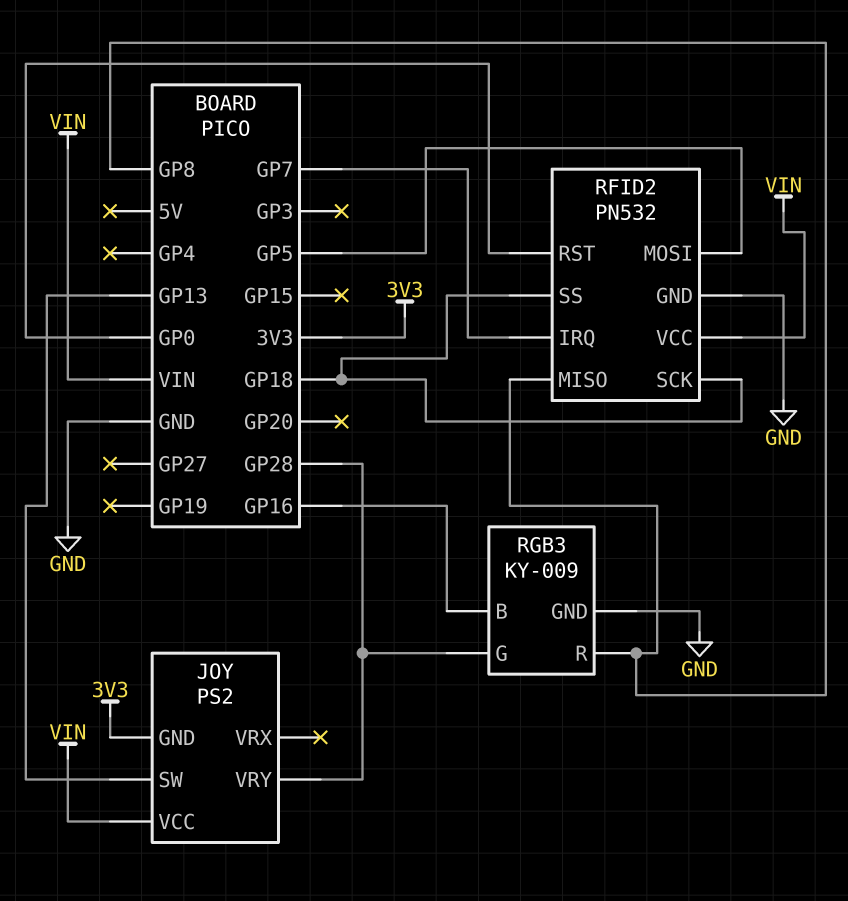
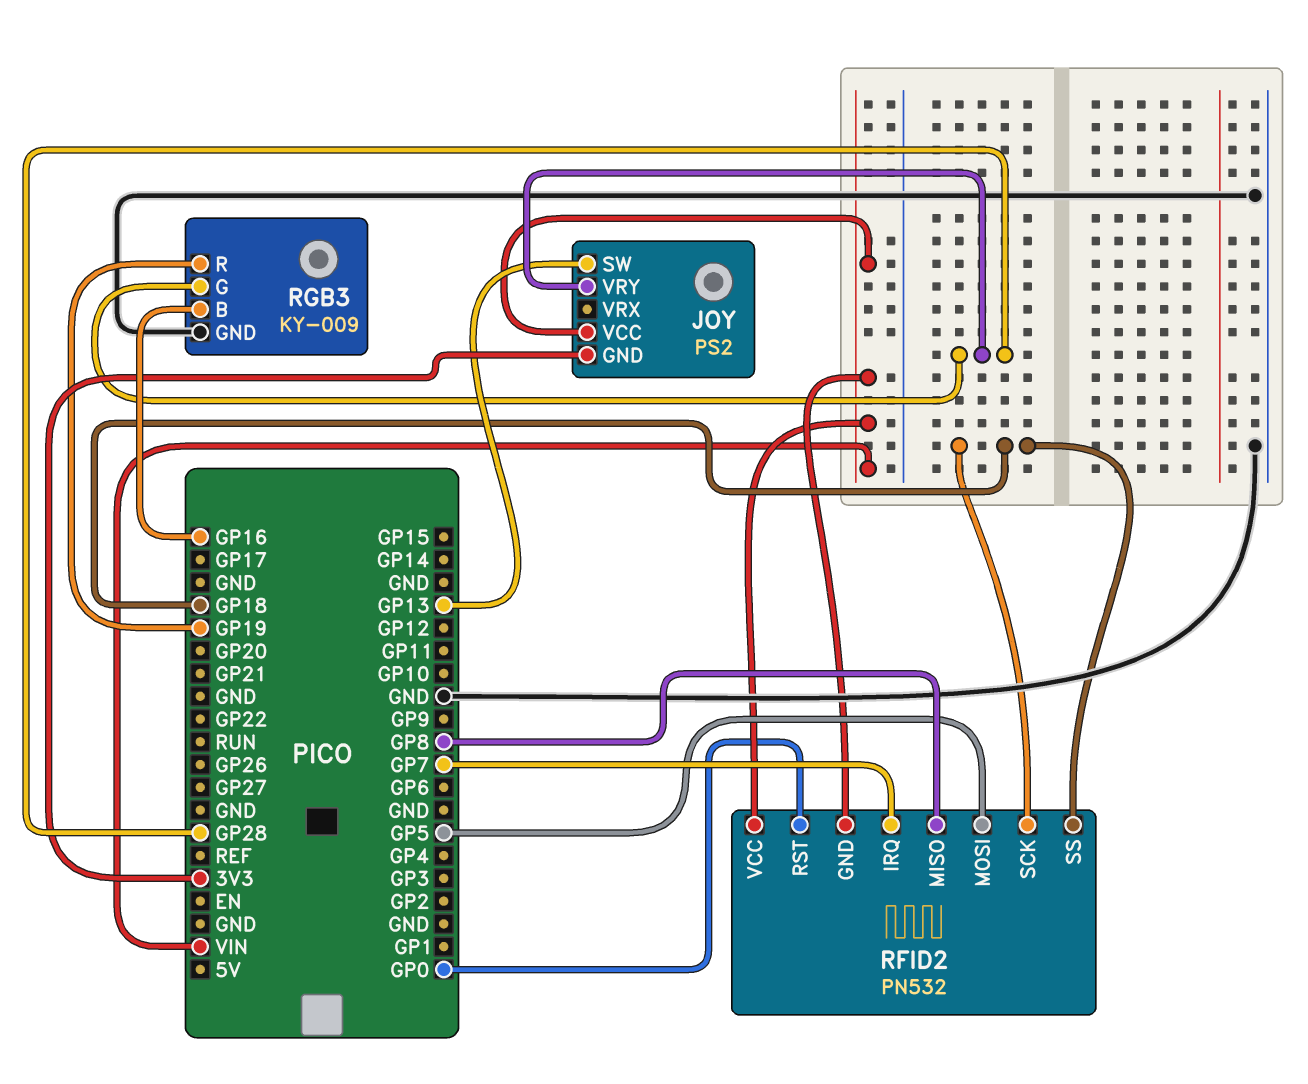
RFID2 pin GND: GND -> VIN
RGB3 pin R: GP8 -> GP19

